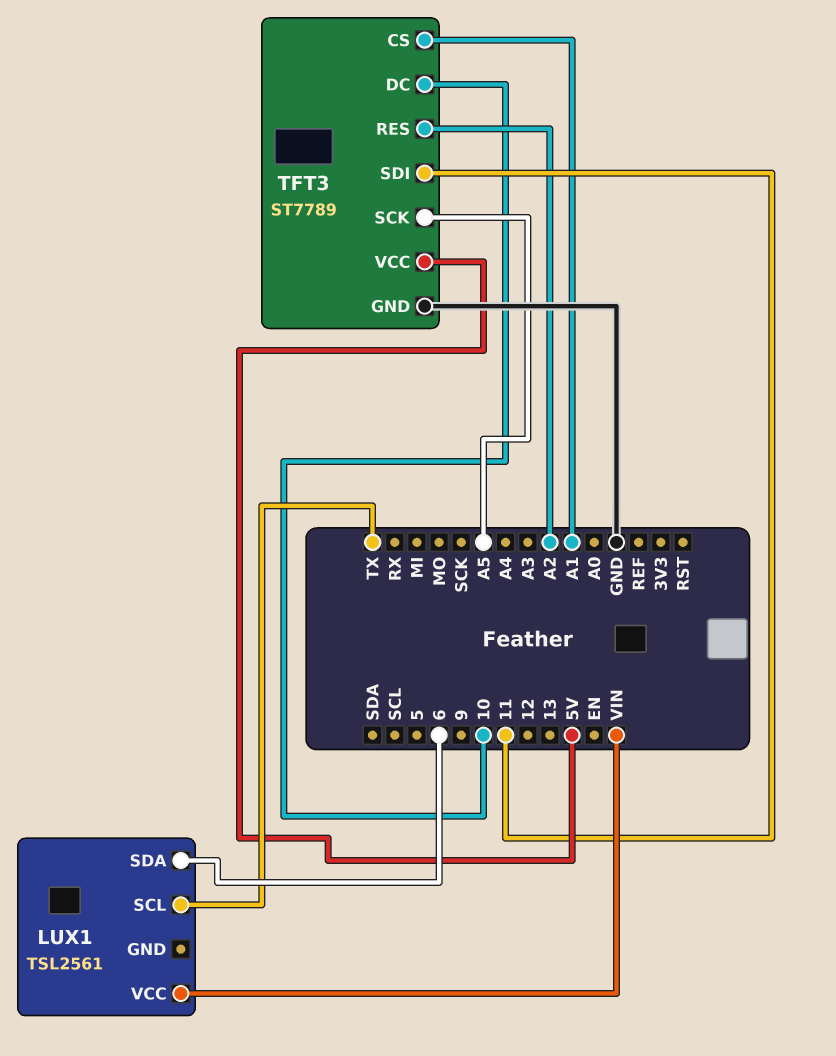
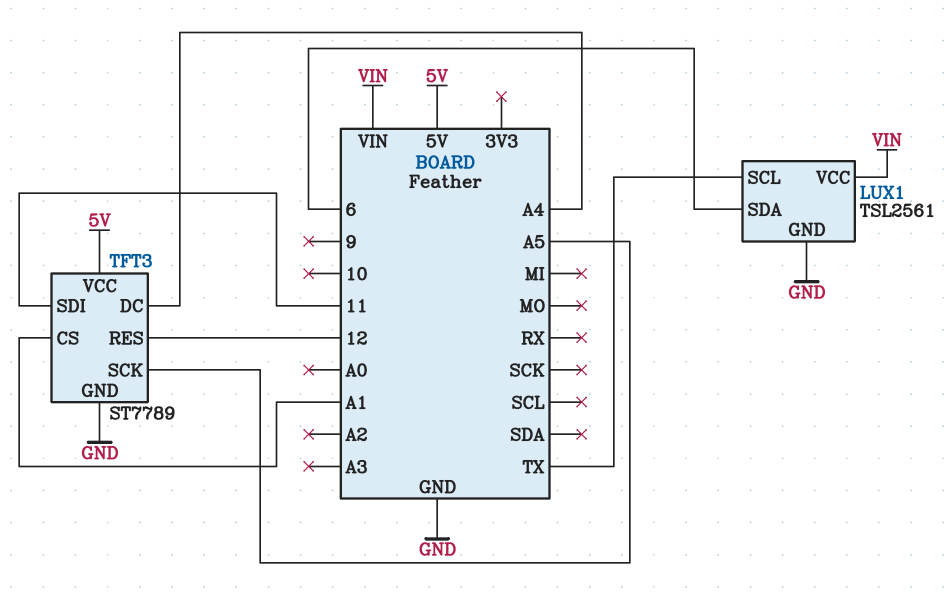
LUX1 pin GND: none -> GND
TFT3 pin DC: 10 -> A4
TFT3 pin RES: A2 -> 12

